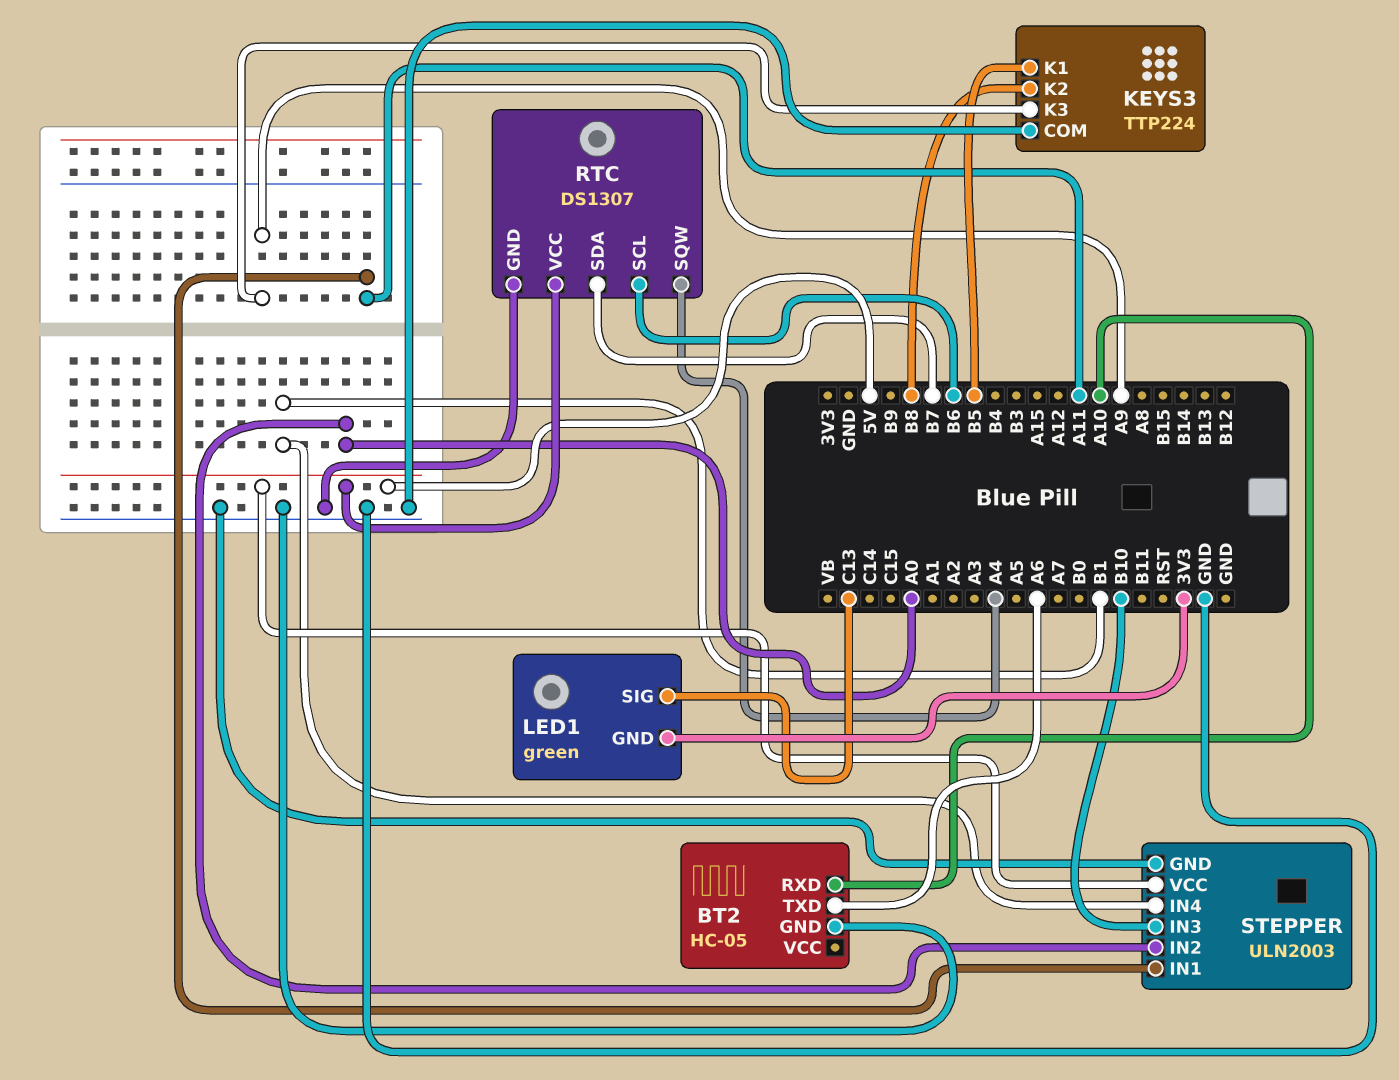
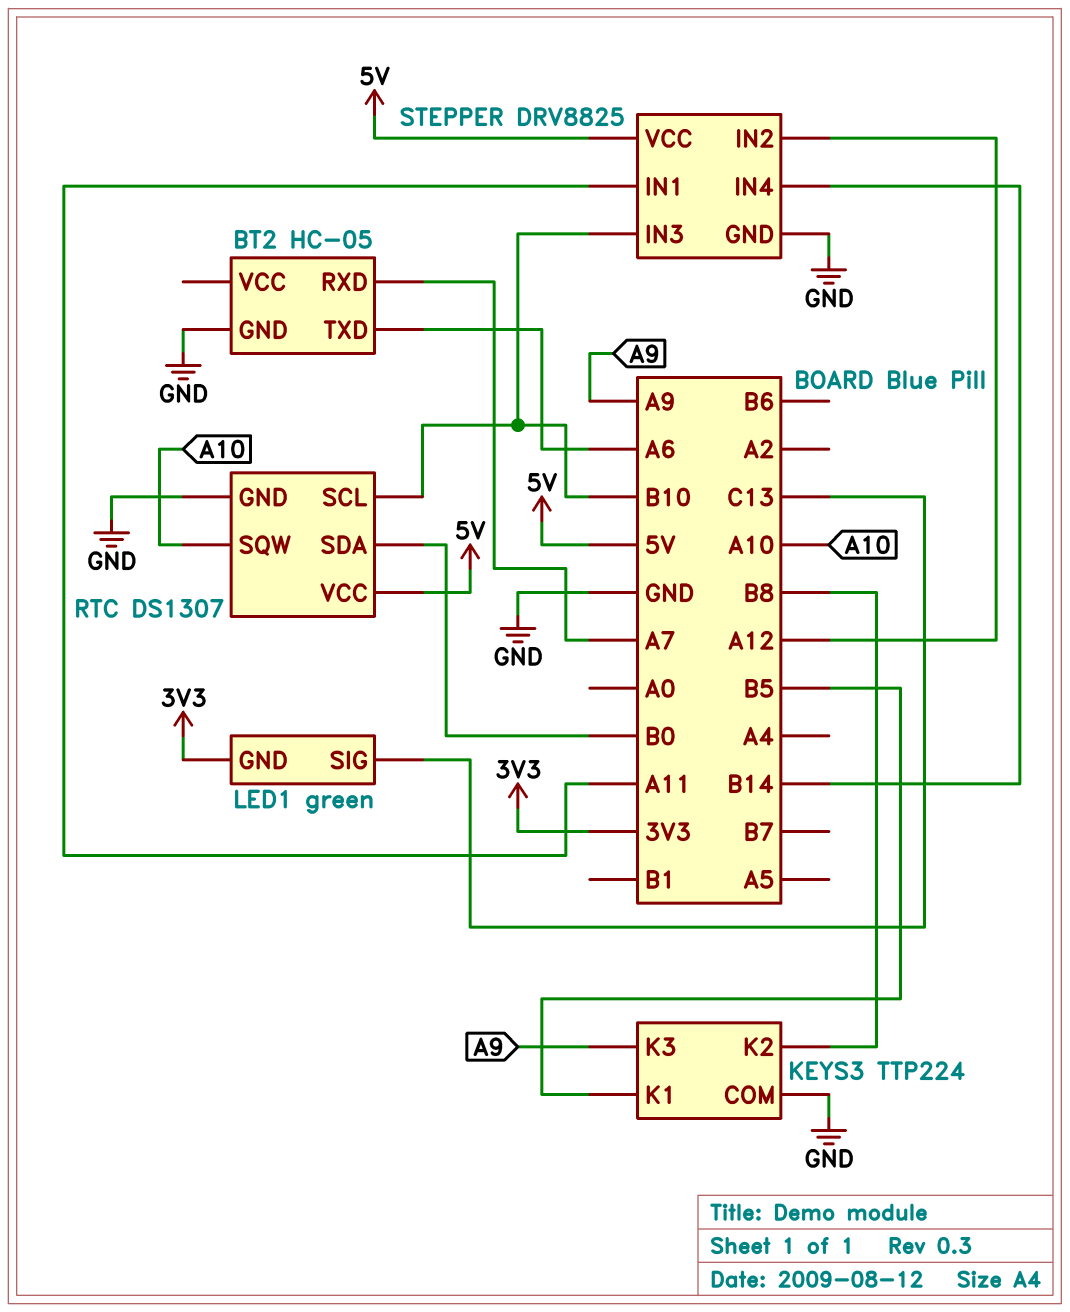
BT2 pin RXD: A10 -> A7
RTC pin SCL: B6 -> B10
RTC pin SDA: B7 -> B0
RTC pin SQW: A4 -> A10
STEPPER: ULN2003 -> DRV8825
STEPPER pin IN2: A0 -> A12
STEPPER pin IN4: B1 -> B14

